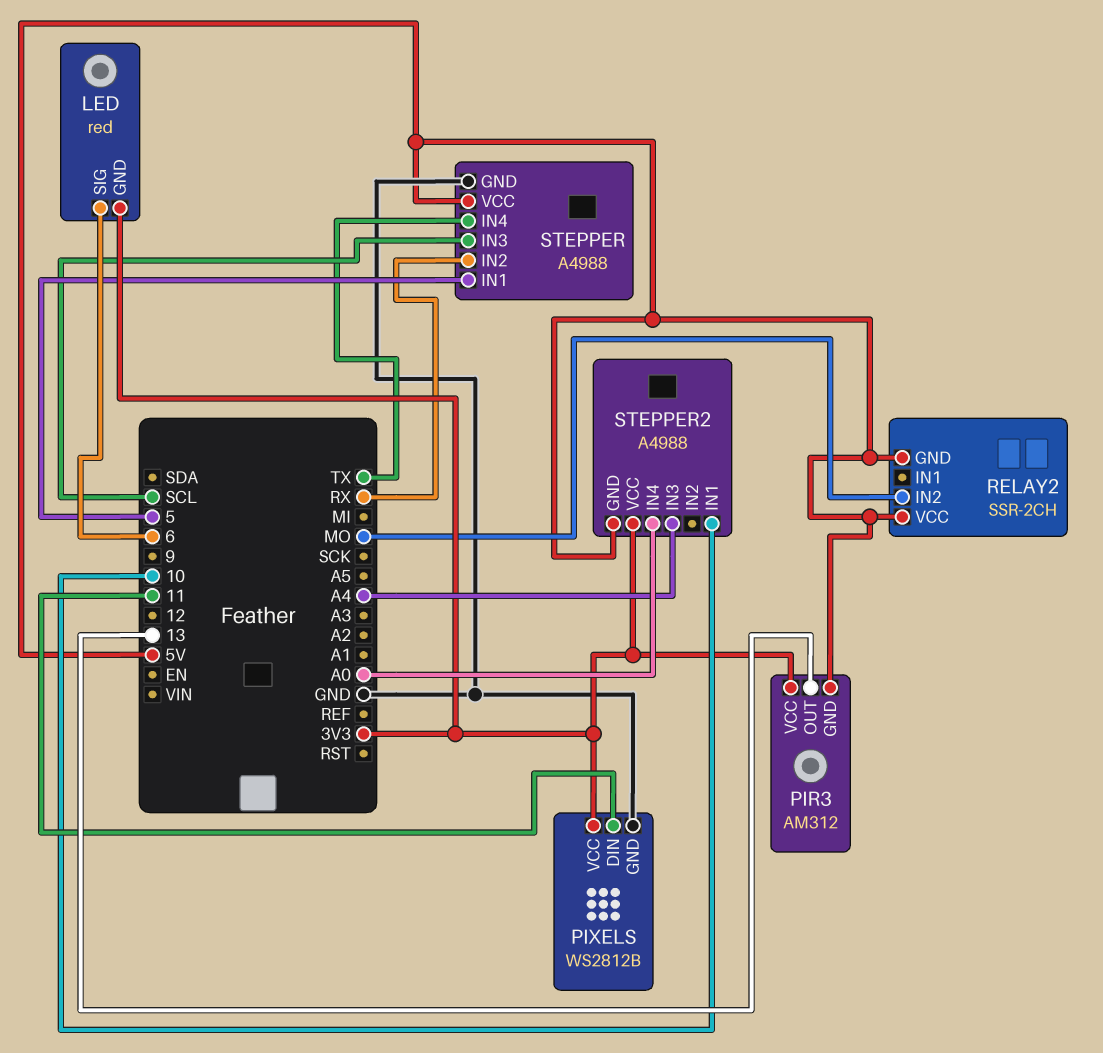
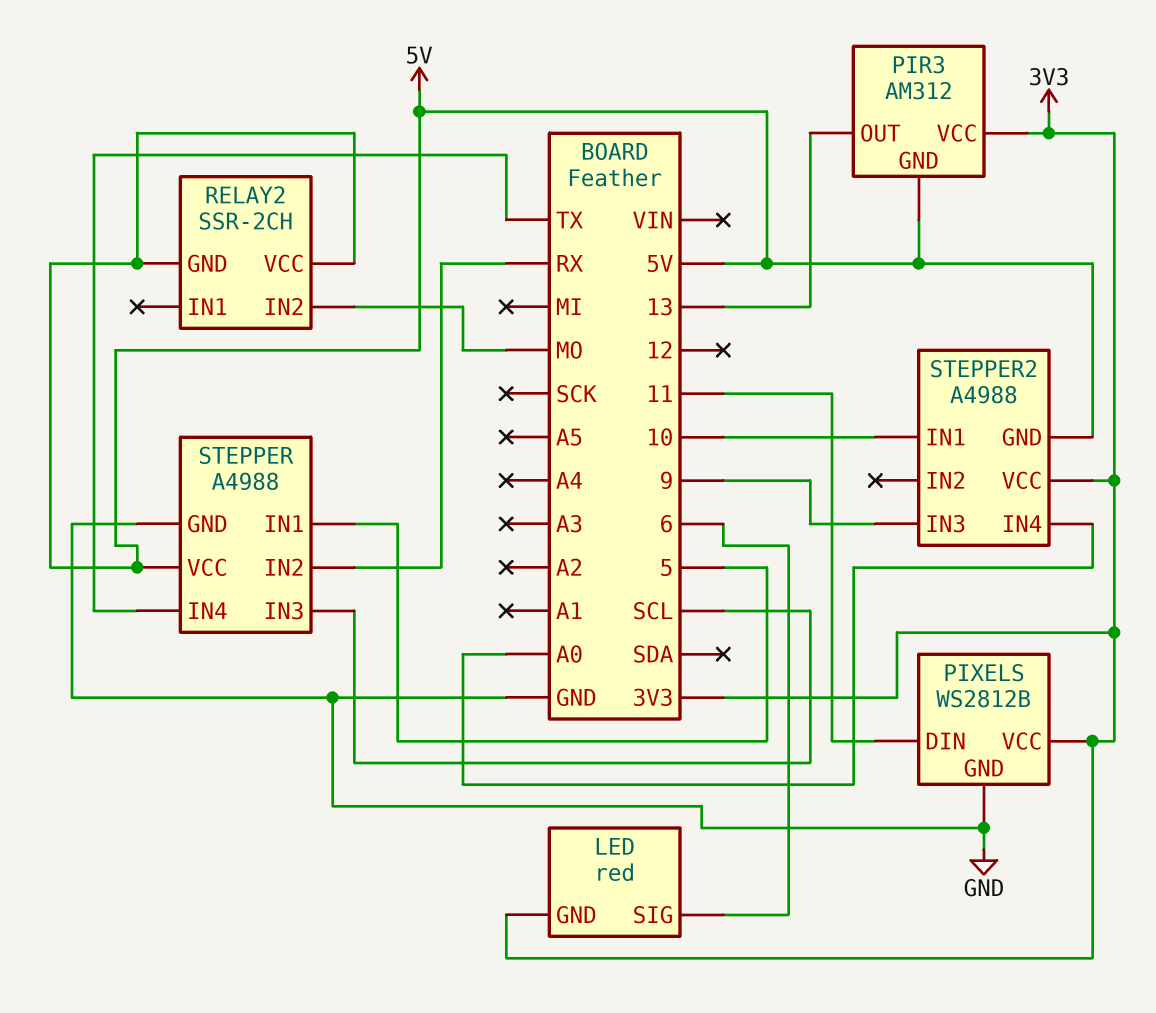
STEPPER2 pin IN3: A4 -> 9

